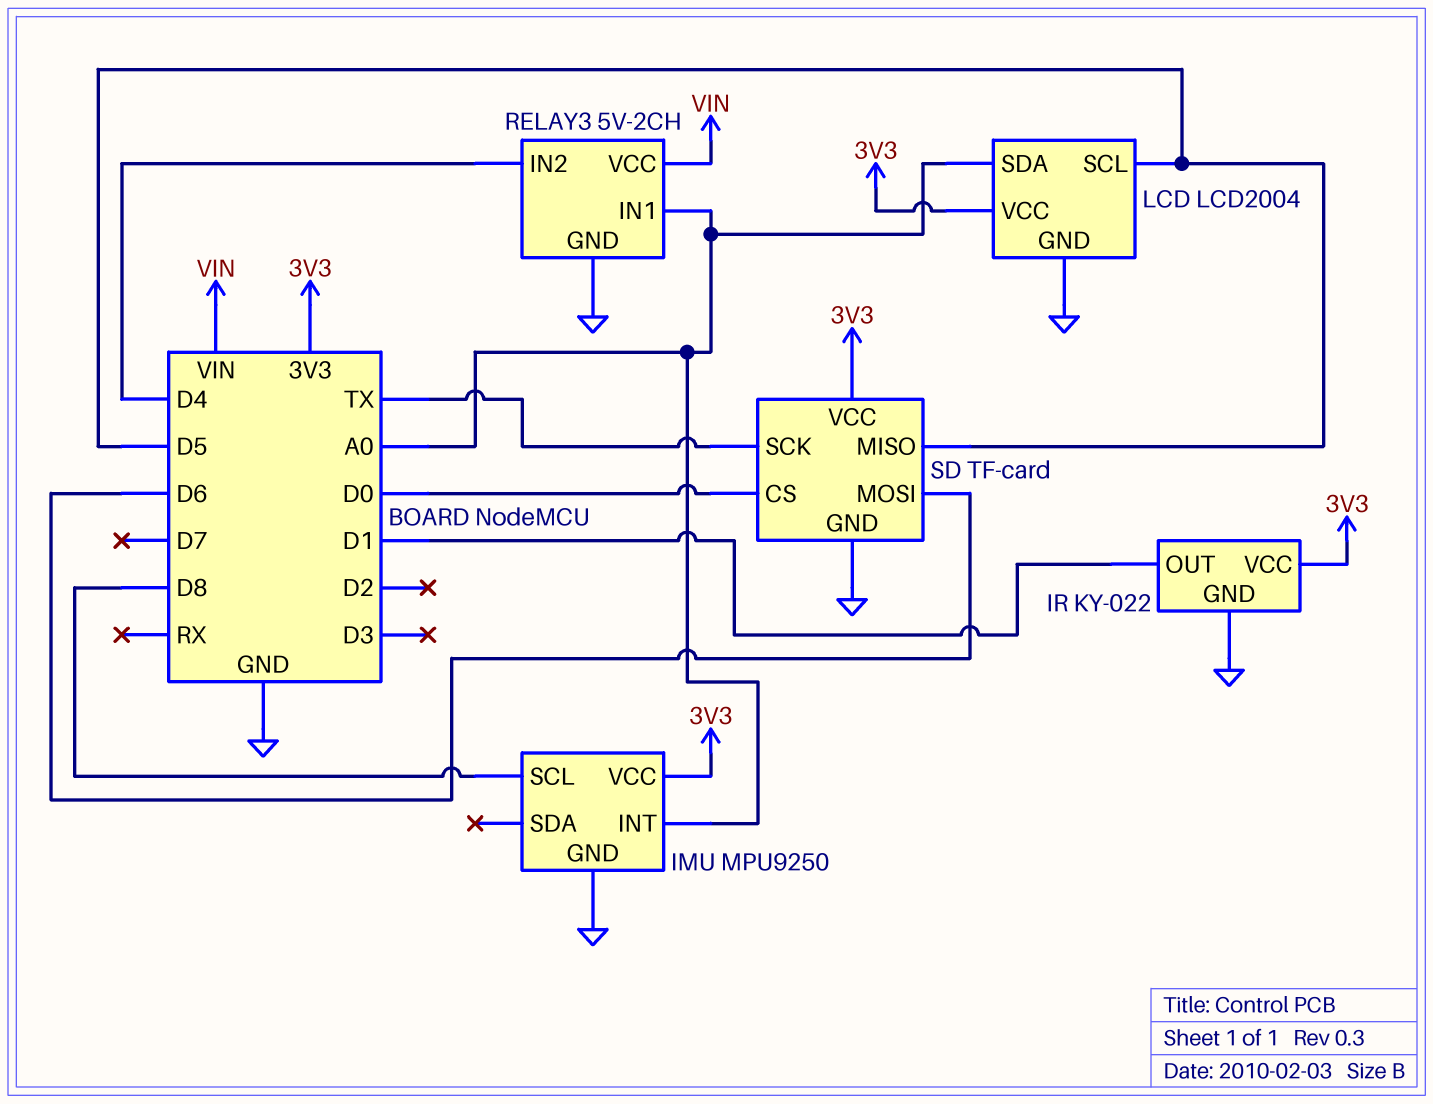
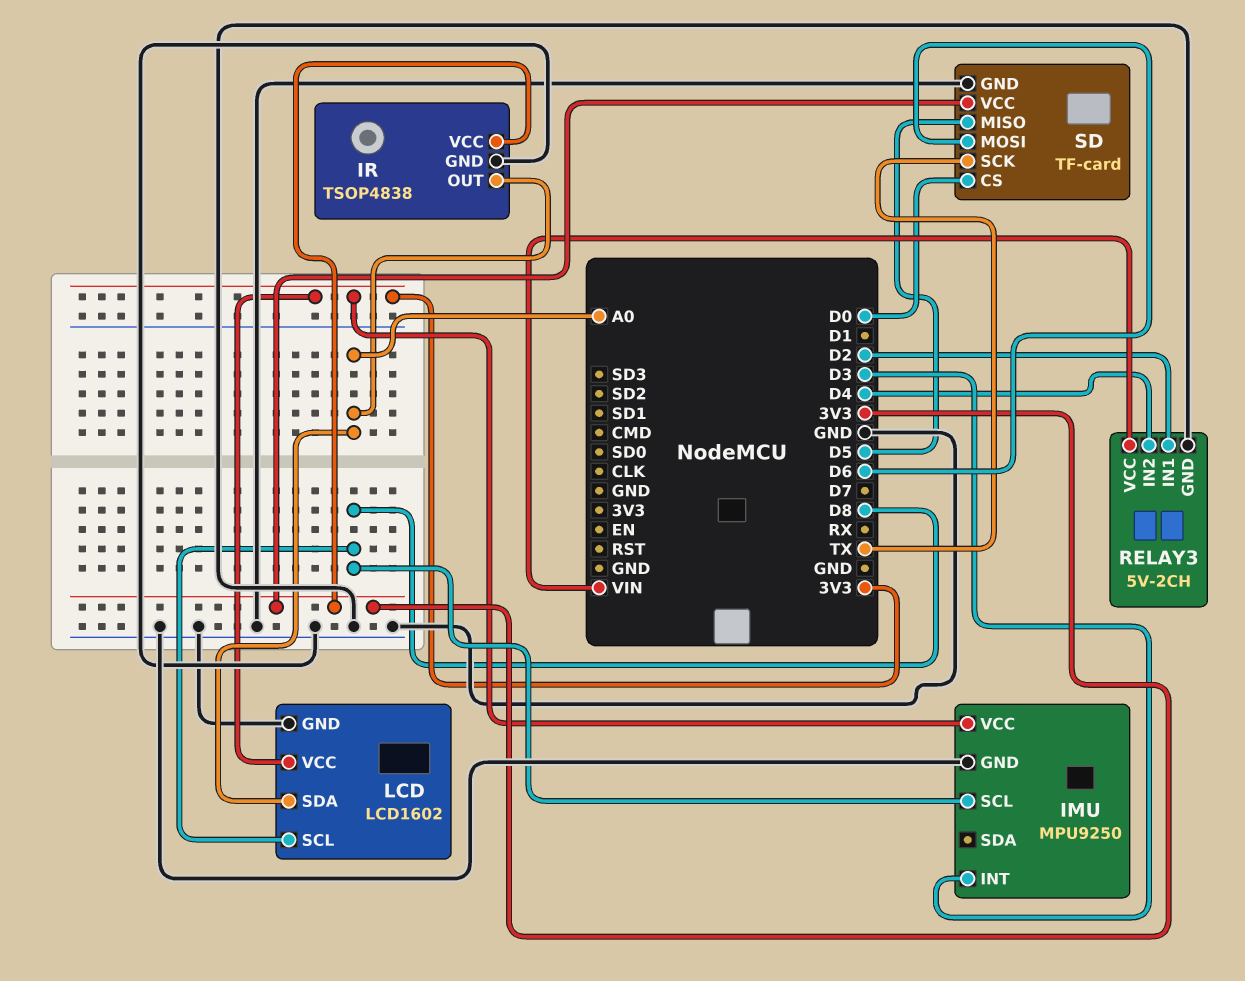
IMU pin INT: A0 -> D3
IR: KY-022 -> TSOP4838
IR pin OUT: D1 -> A0
LCD: LCD2004 -> LCD1602
LCD pin SCL: D5 -> D8
RELAY3 pin IN1: A0 -> D2

